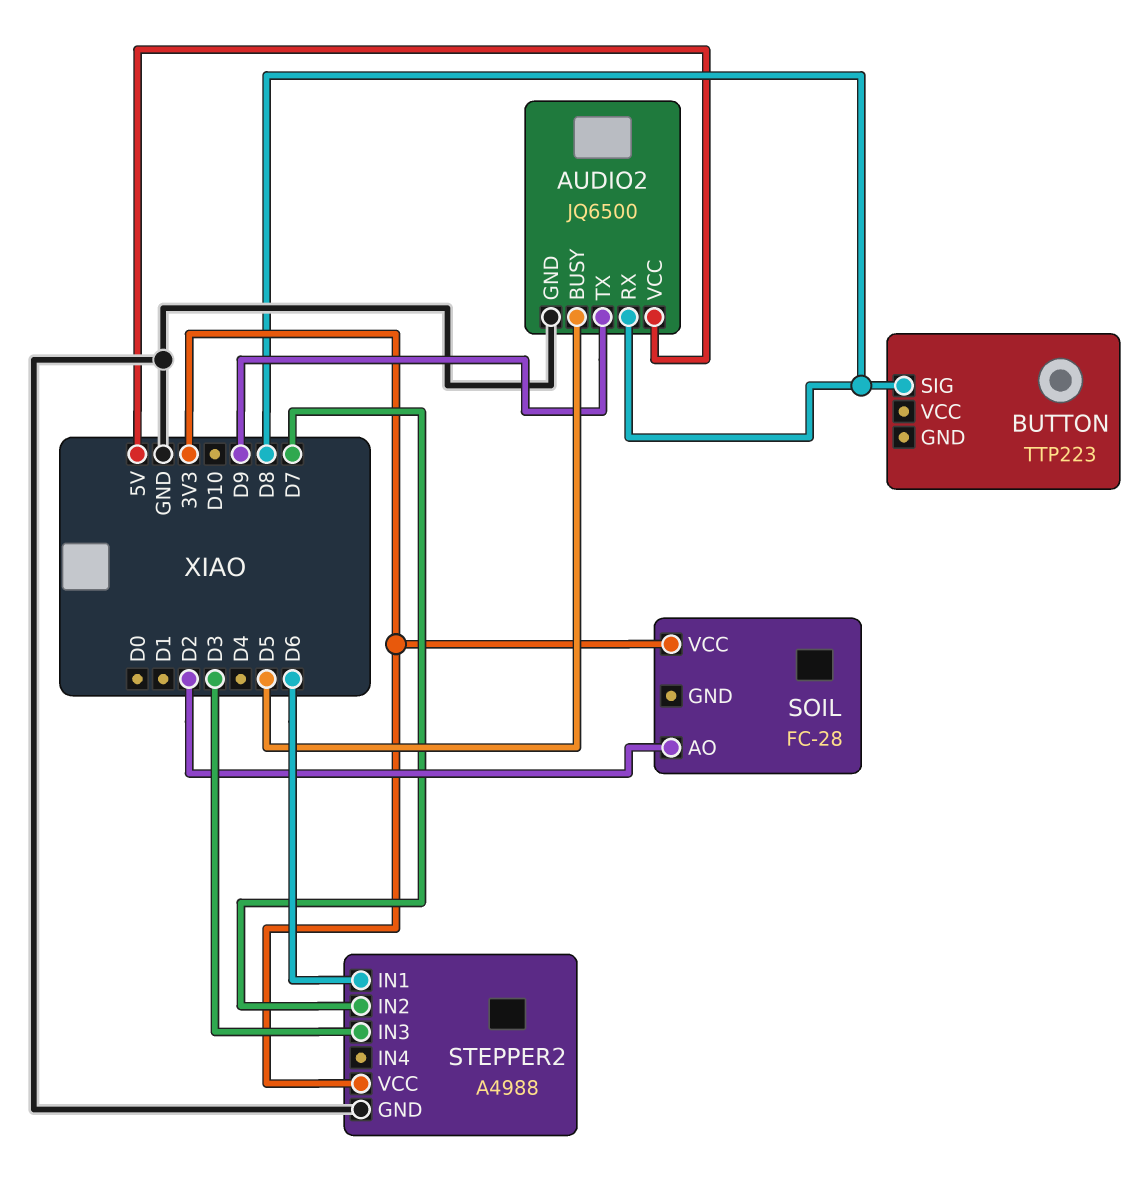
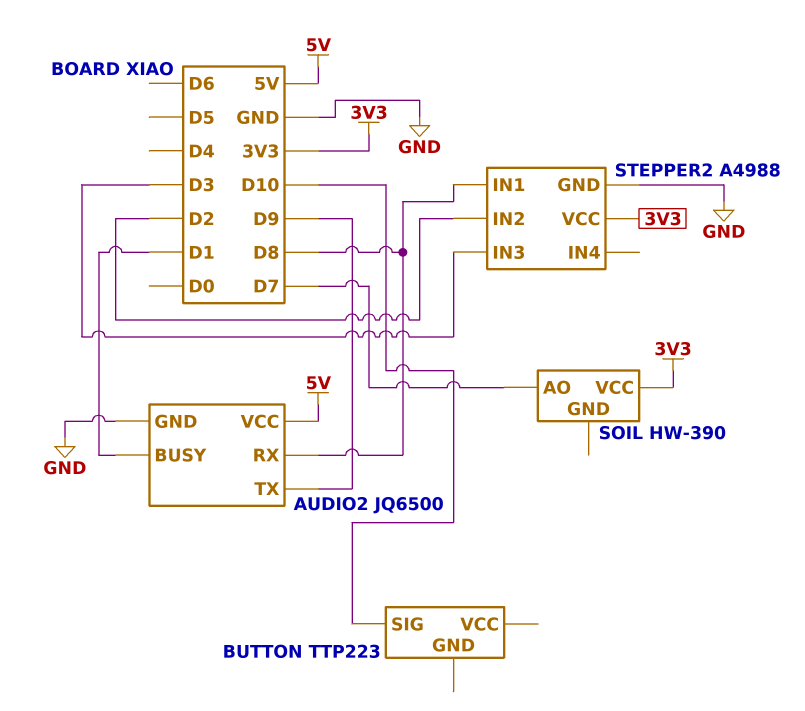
AUDIO2 pin BUSY: D5 -> D1
BUTTON pin SIG: D8 -> D10
SOIL: FC-28 -> HW-390
SOIL pin AO: D2 -> D7
STEPPER2 pin IN1: D6 -> D8
STEPPER2 pin IN2: D7 -> D2

